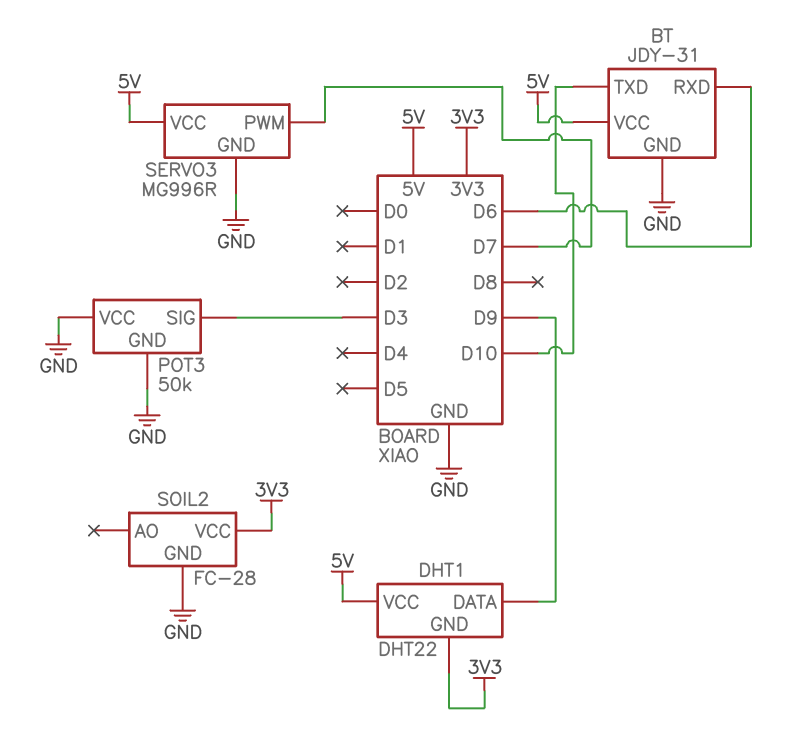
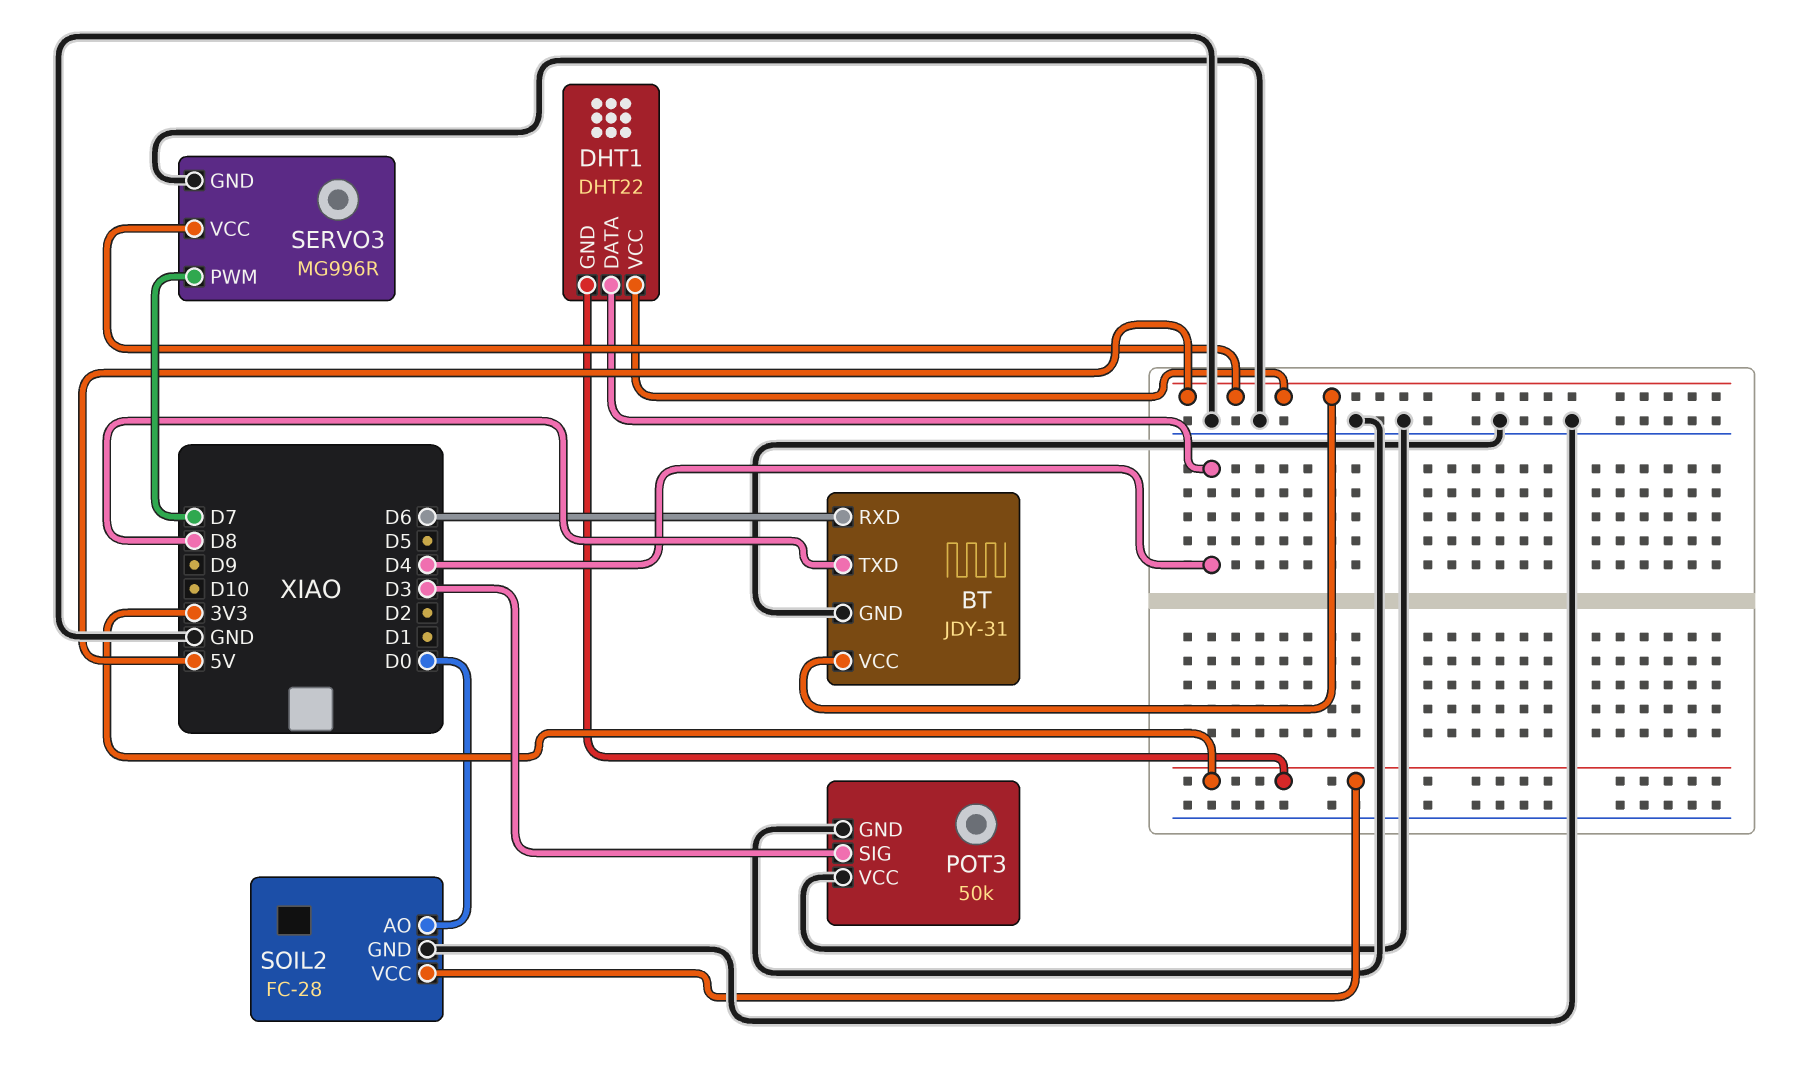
BT pin TXD: D10 -> D8
DHT1 pin DATA: D9 -> D4
SOIL2 pin AO: none -> D0

